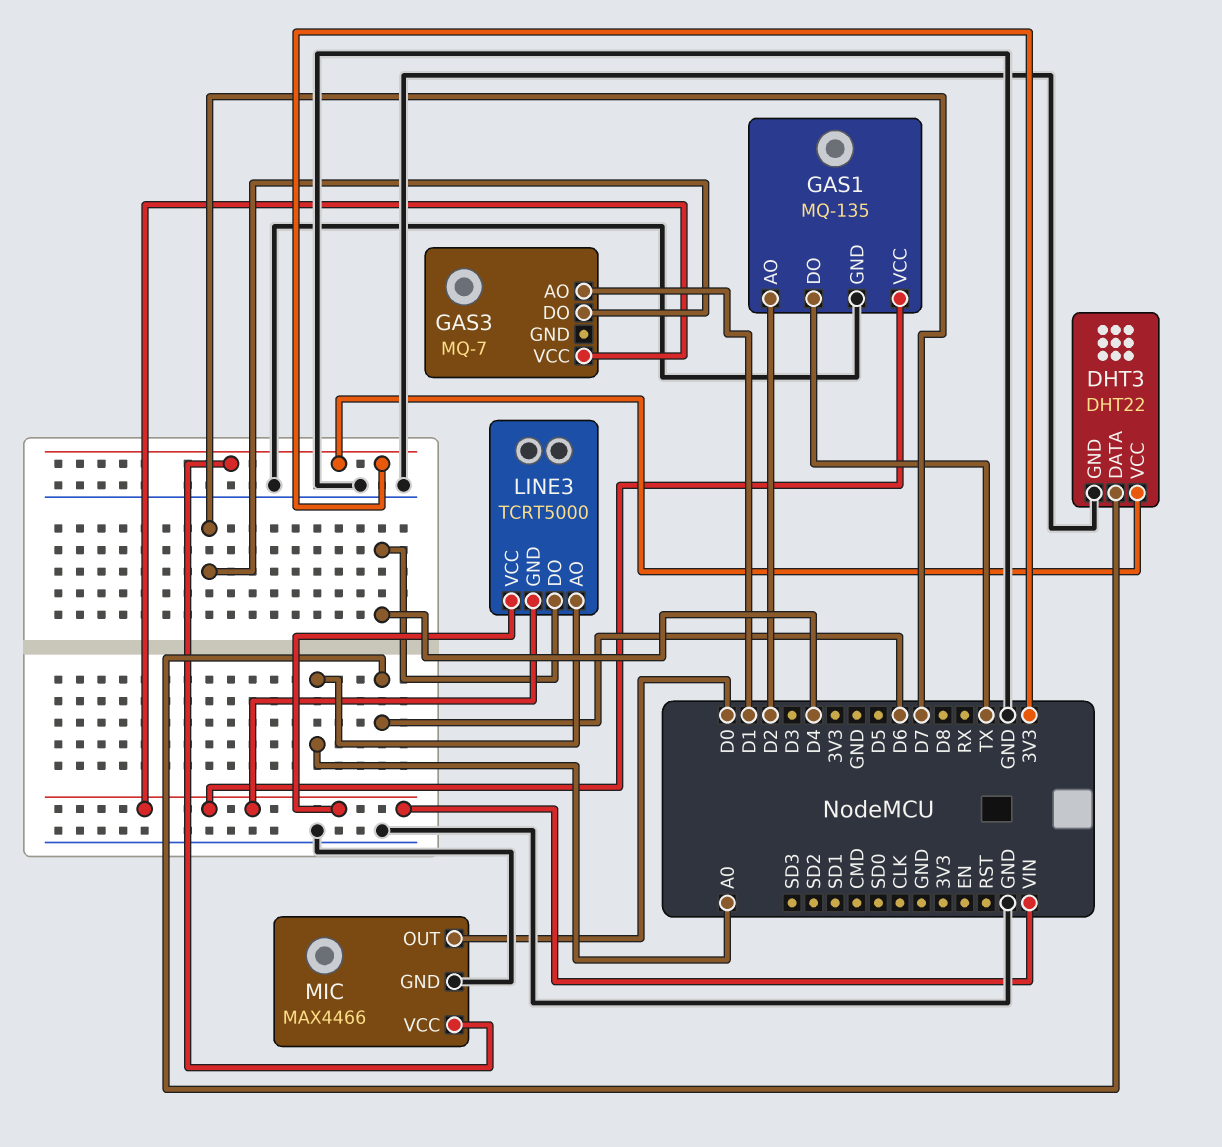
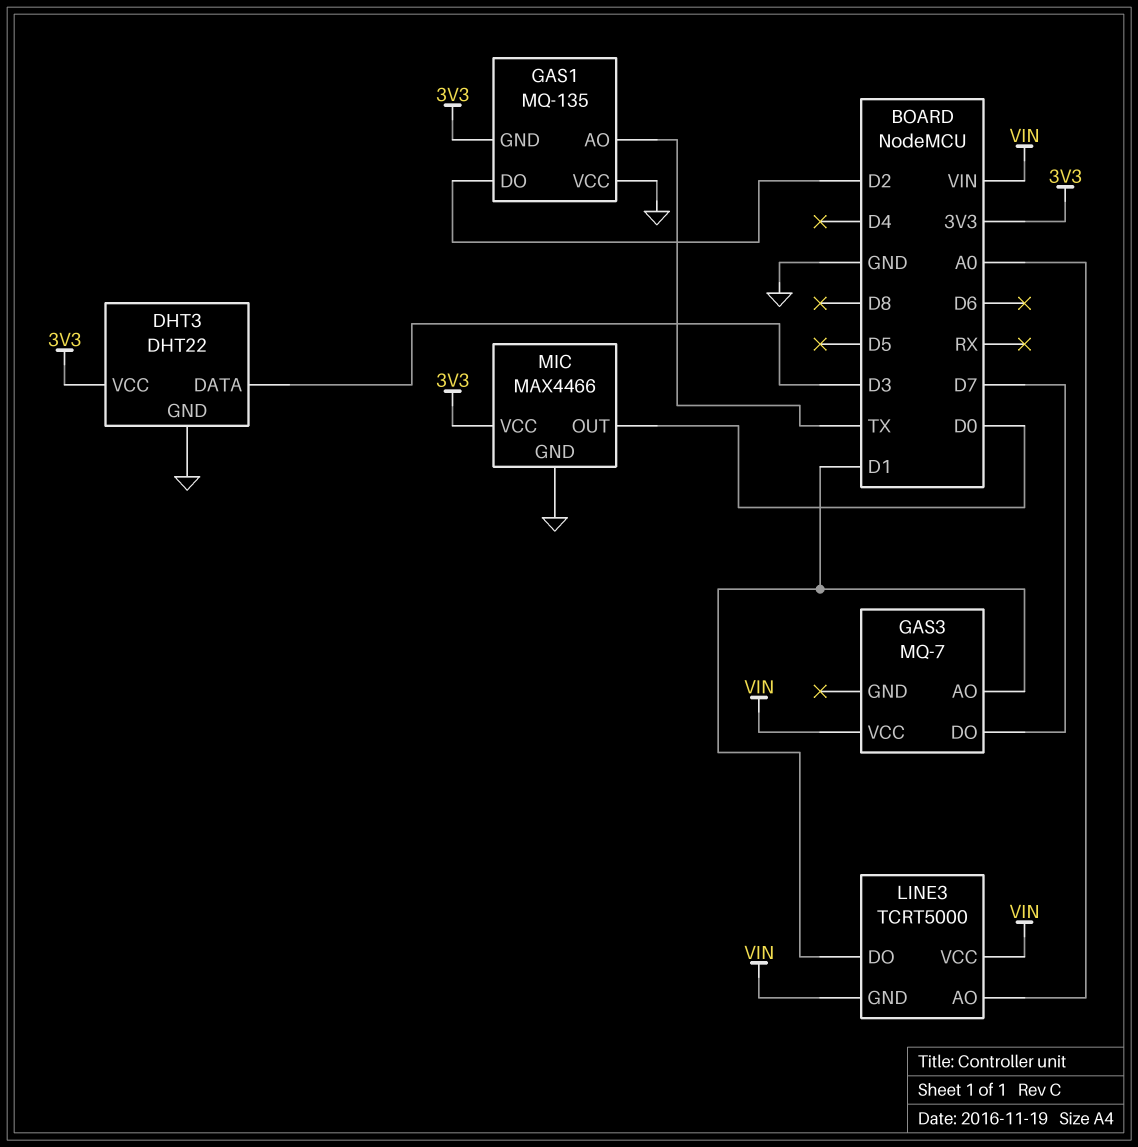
DHT3 pin DATA: D6 -> D3
GAS1 pin AO: D2 -> TX
GAS1 pin DO: TX -> D2
GAS1 pin GND: GND -> 3V3
GAS1 pin VCC: VIN -> GND
LINE3 pin DO: D4 -> D1

